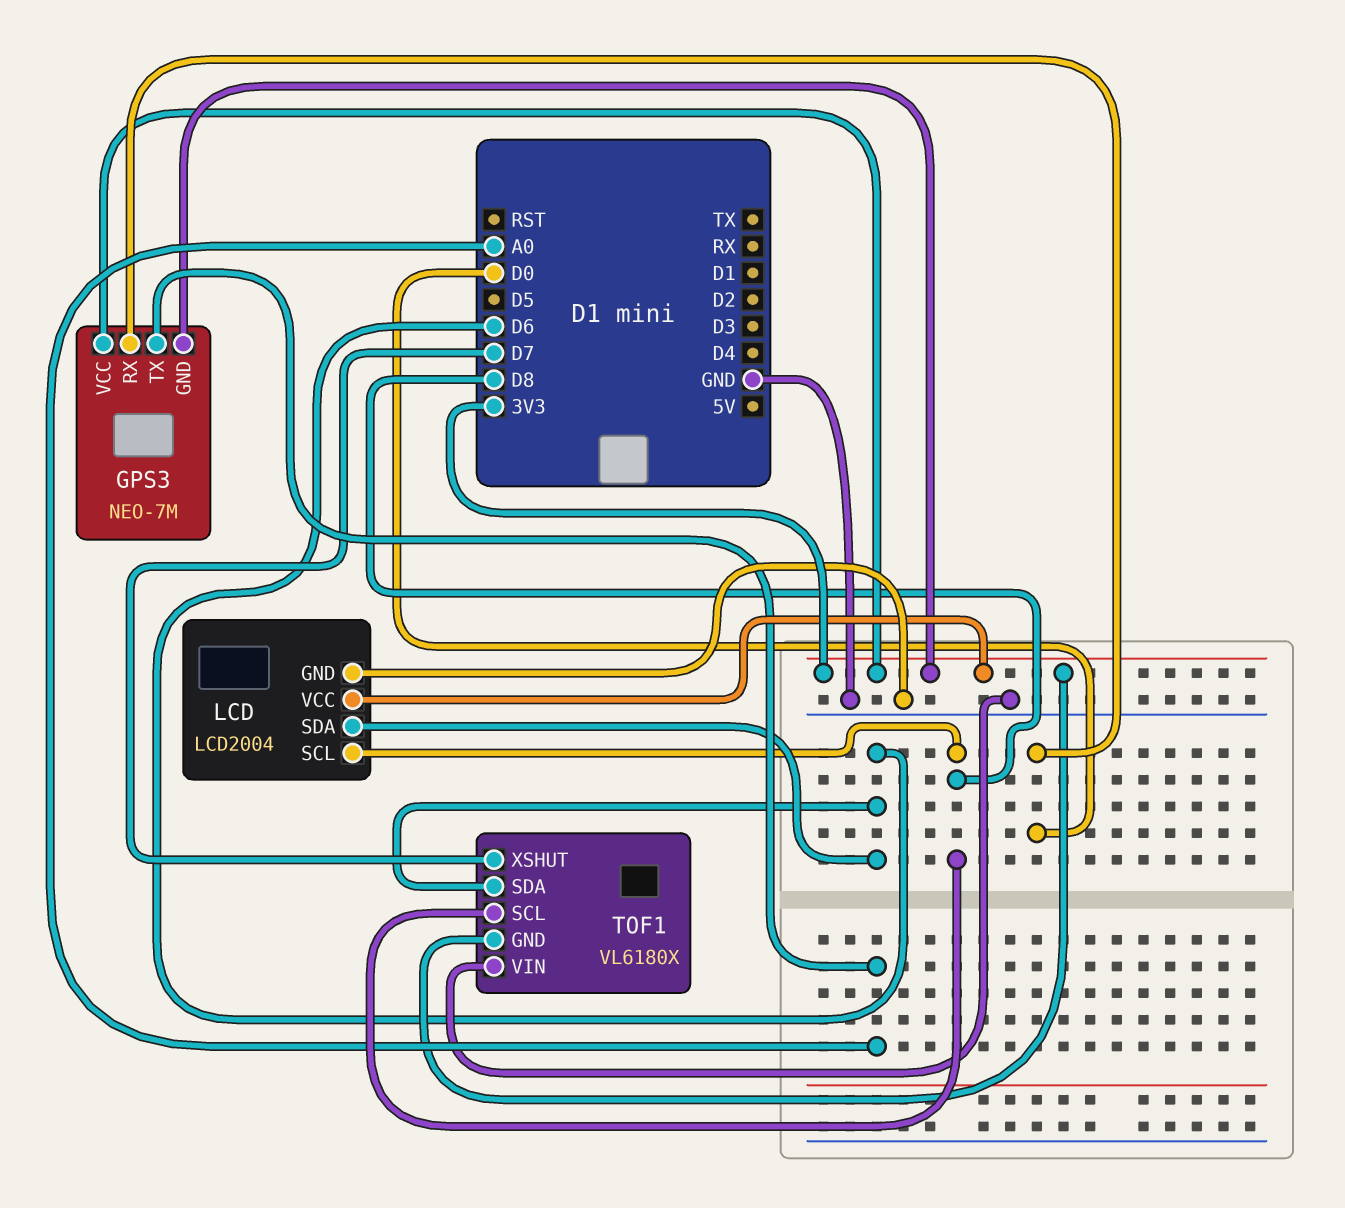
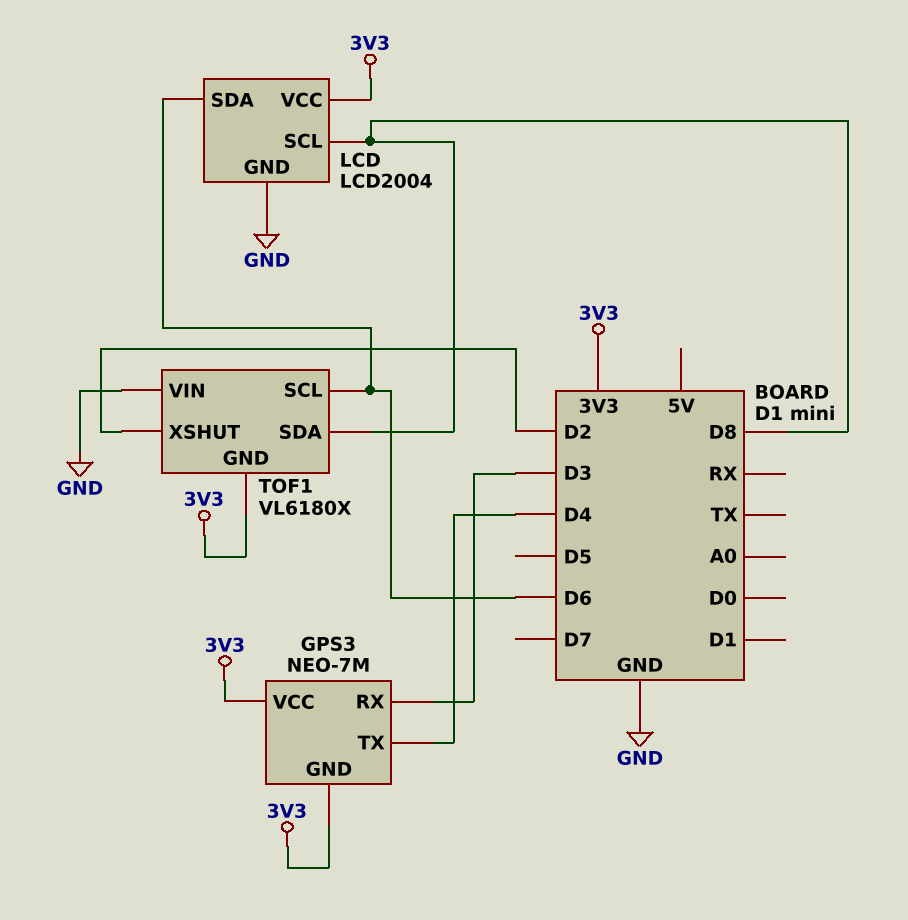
GPS3 pin RX: D0 -> D3
GPS3 pin TX: A0 -> D4
TOF1 pin SCL: D8 -> D6
TOF1 pin SDA: D6 -> D8
TOF1 pin XSHUT: D7 -> D2

